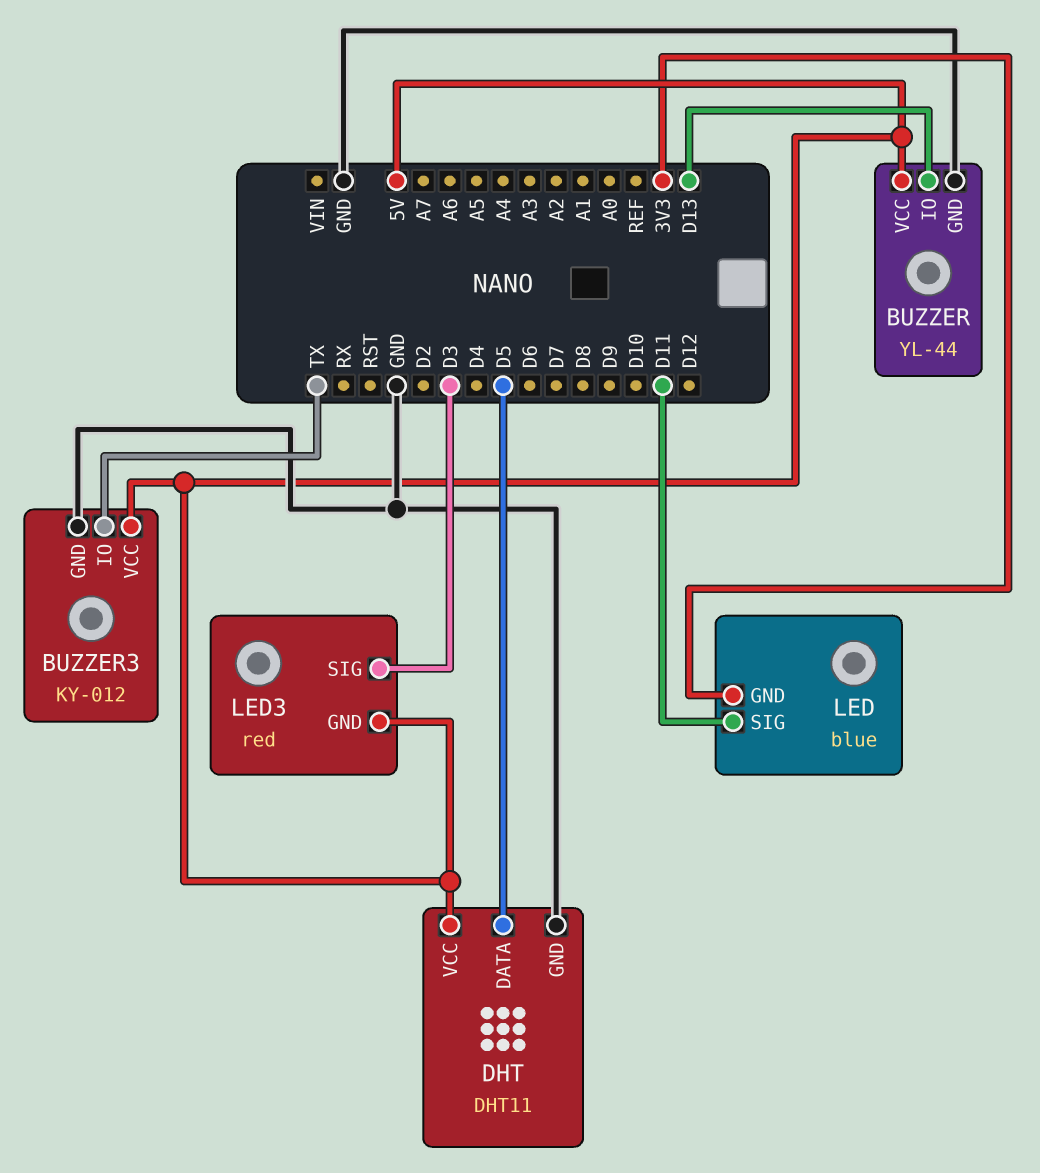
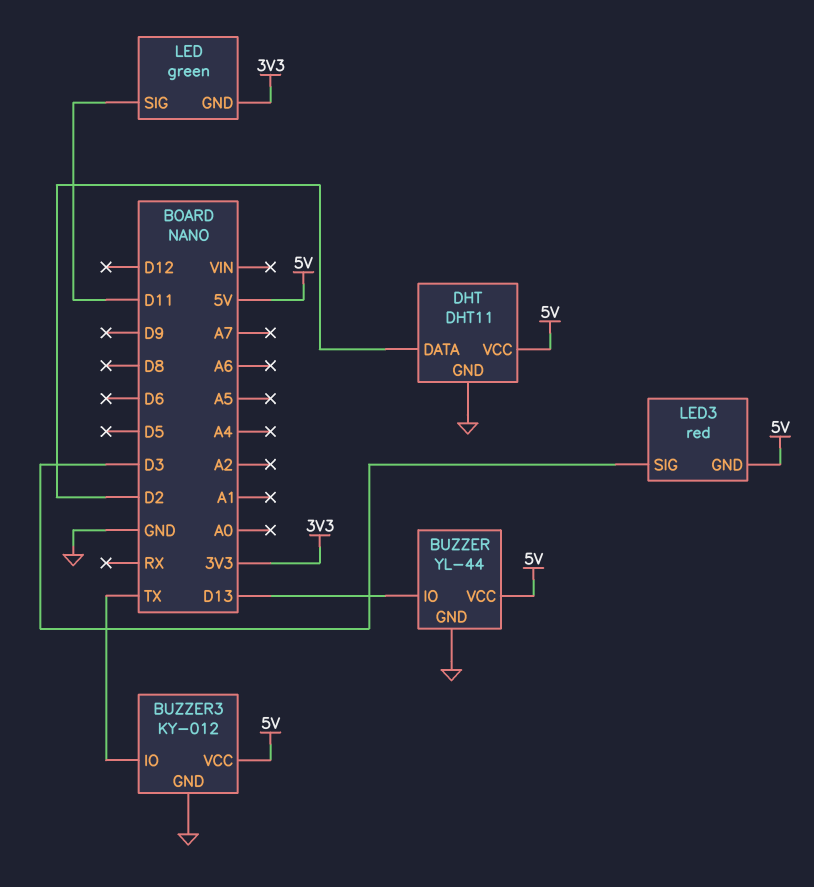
DHT pin DATA: D5 -> D2
LED: blue -> green

